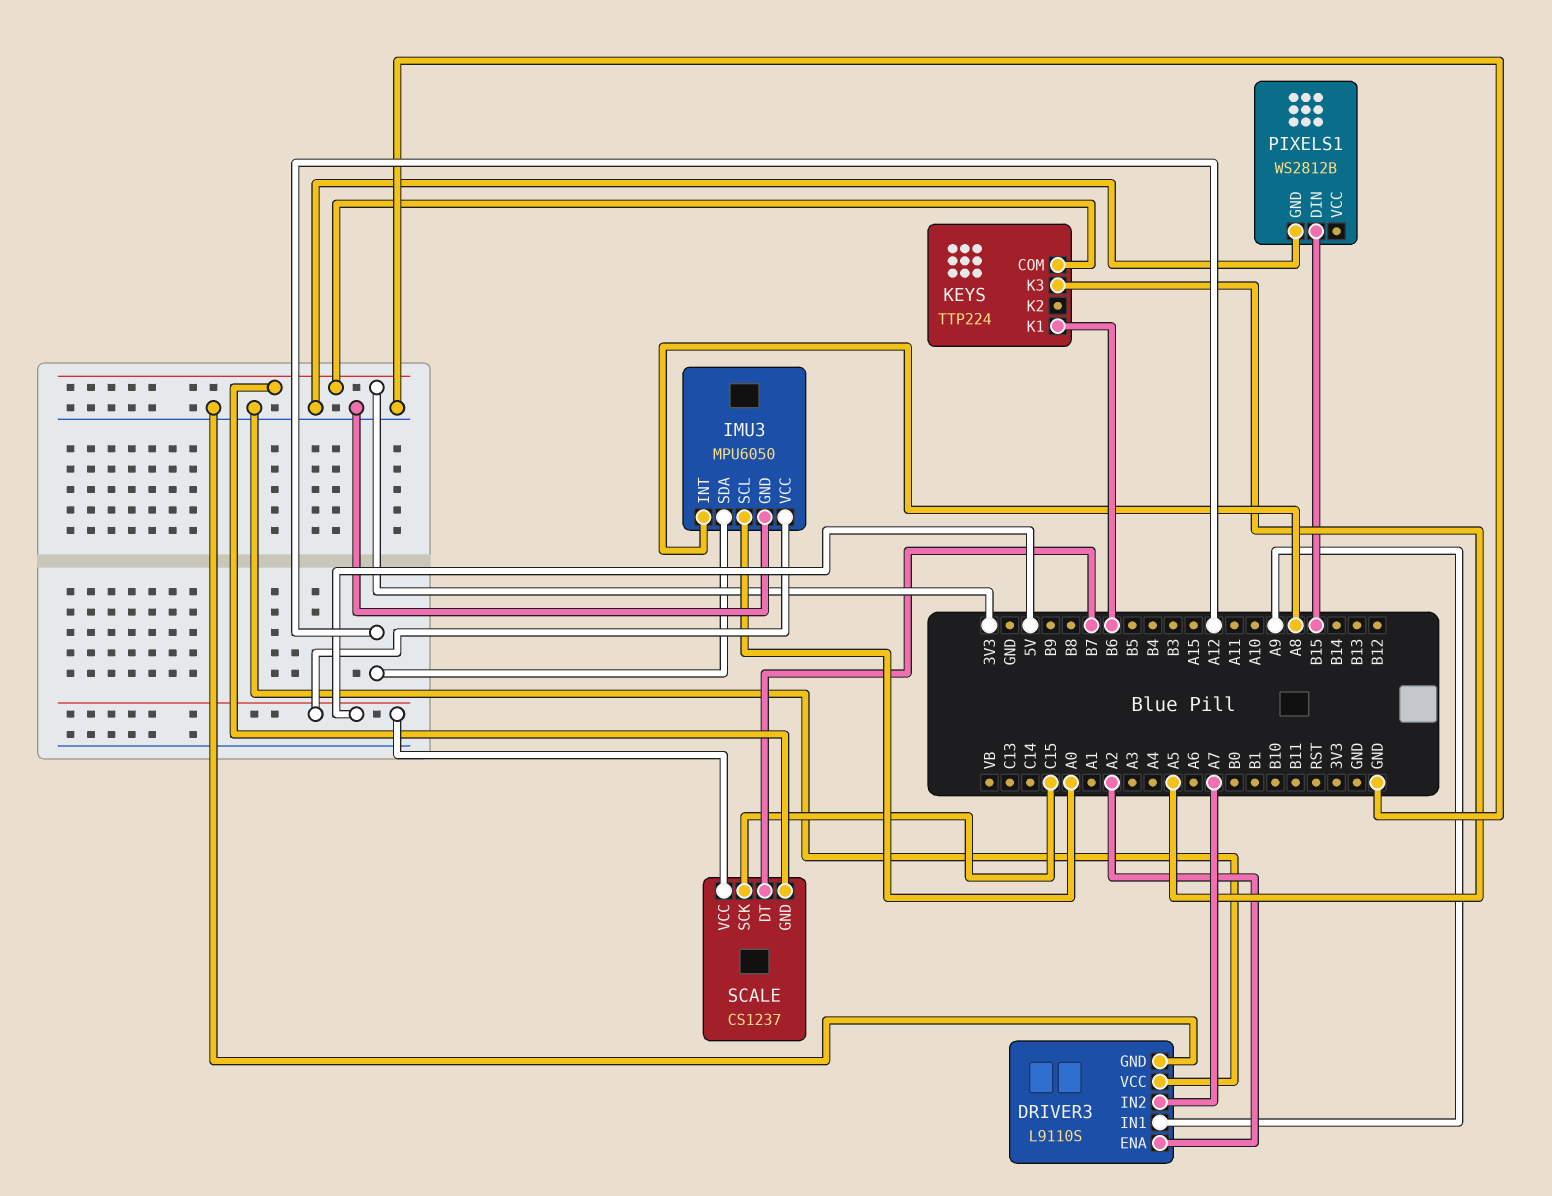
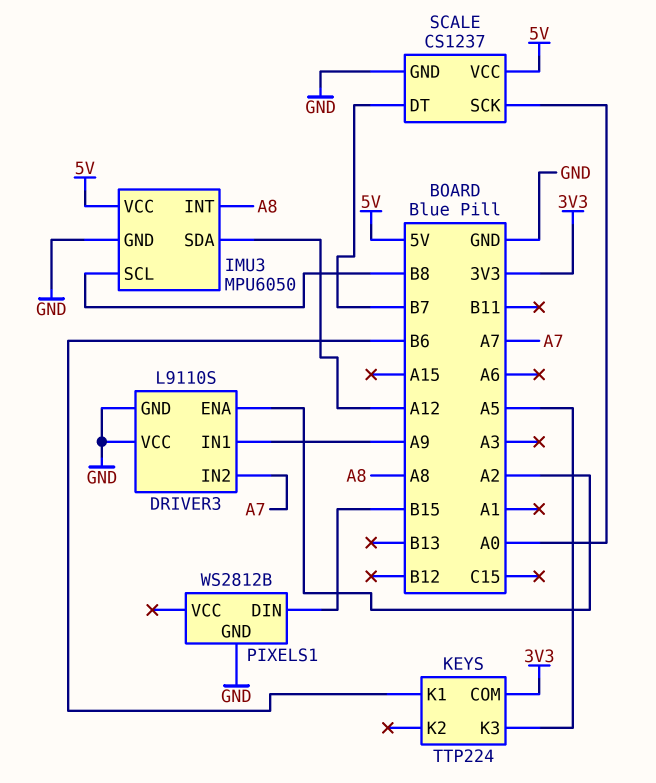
IMU3 pin SCL: A0 -> B8
SCALE pin GND: 3V3 -> GND
SCALE pin SCK: C15 -> A0

